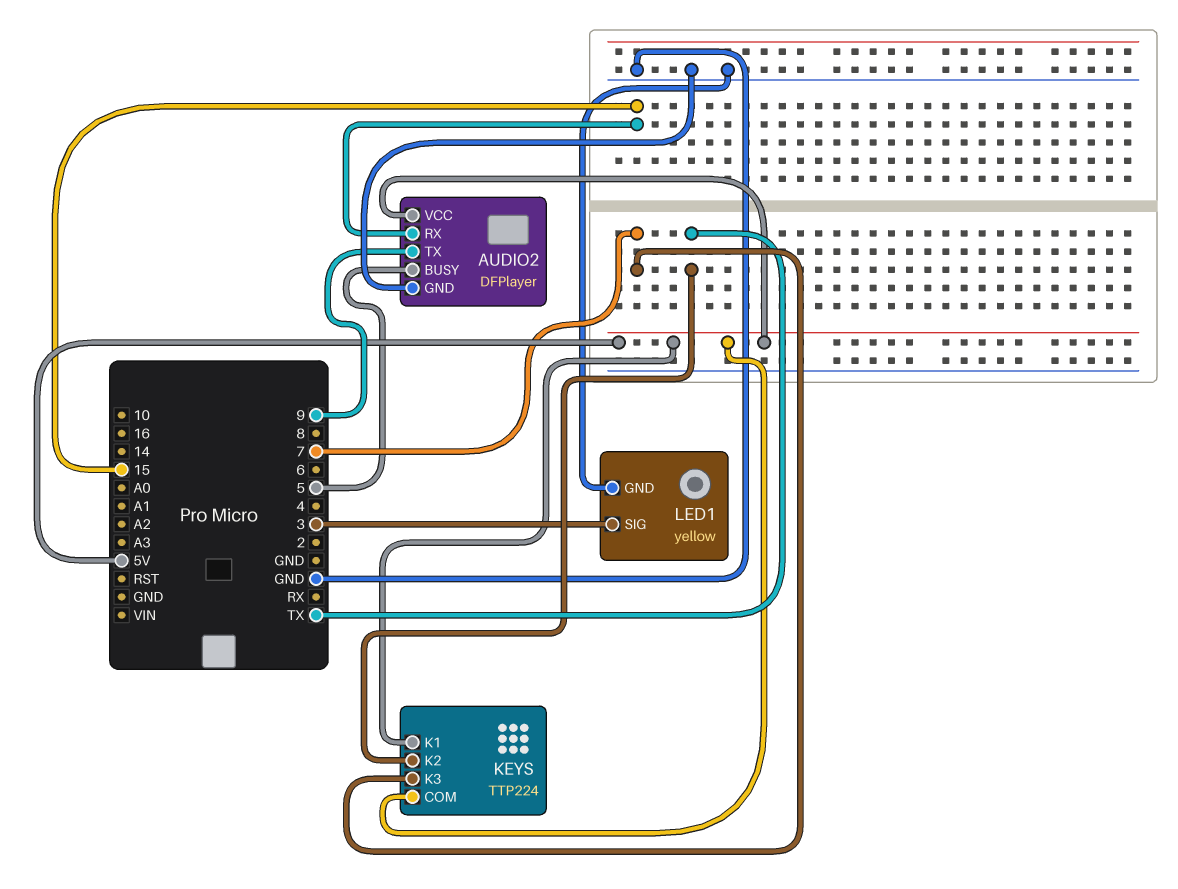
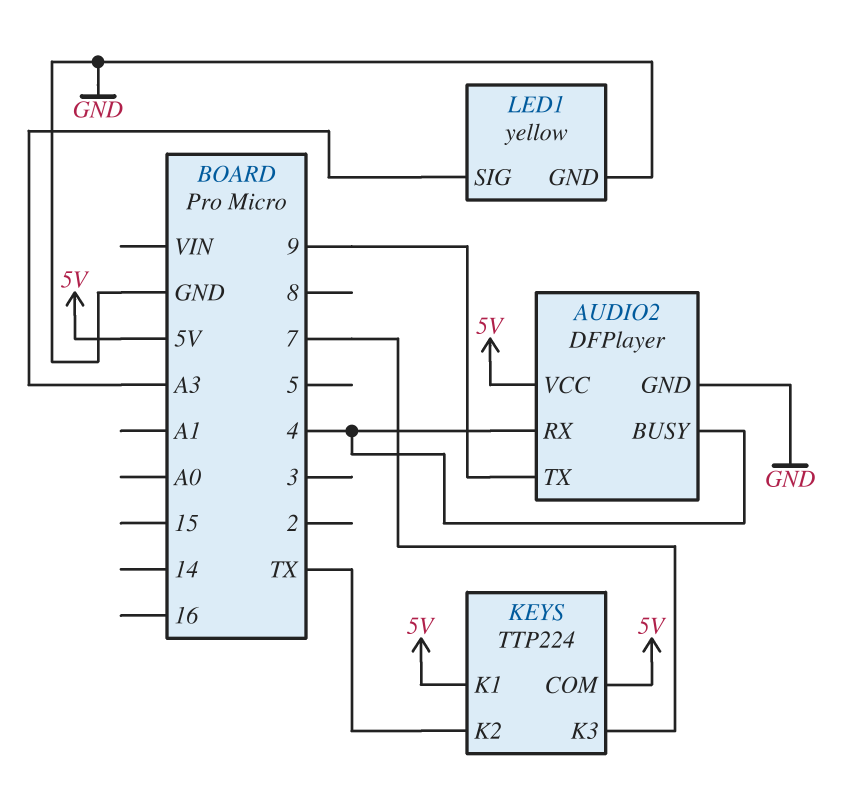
AUDIO2 pin BUSY: 5 -> 4
AUDIO2 pin RX: 15 -> 4
LED1 pin SIG: 3 -> A3

